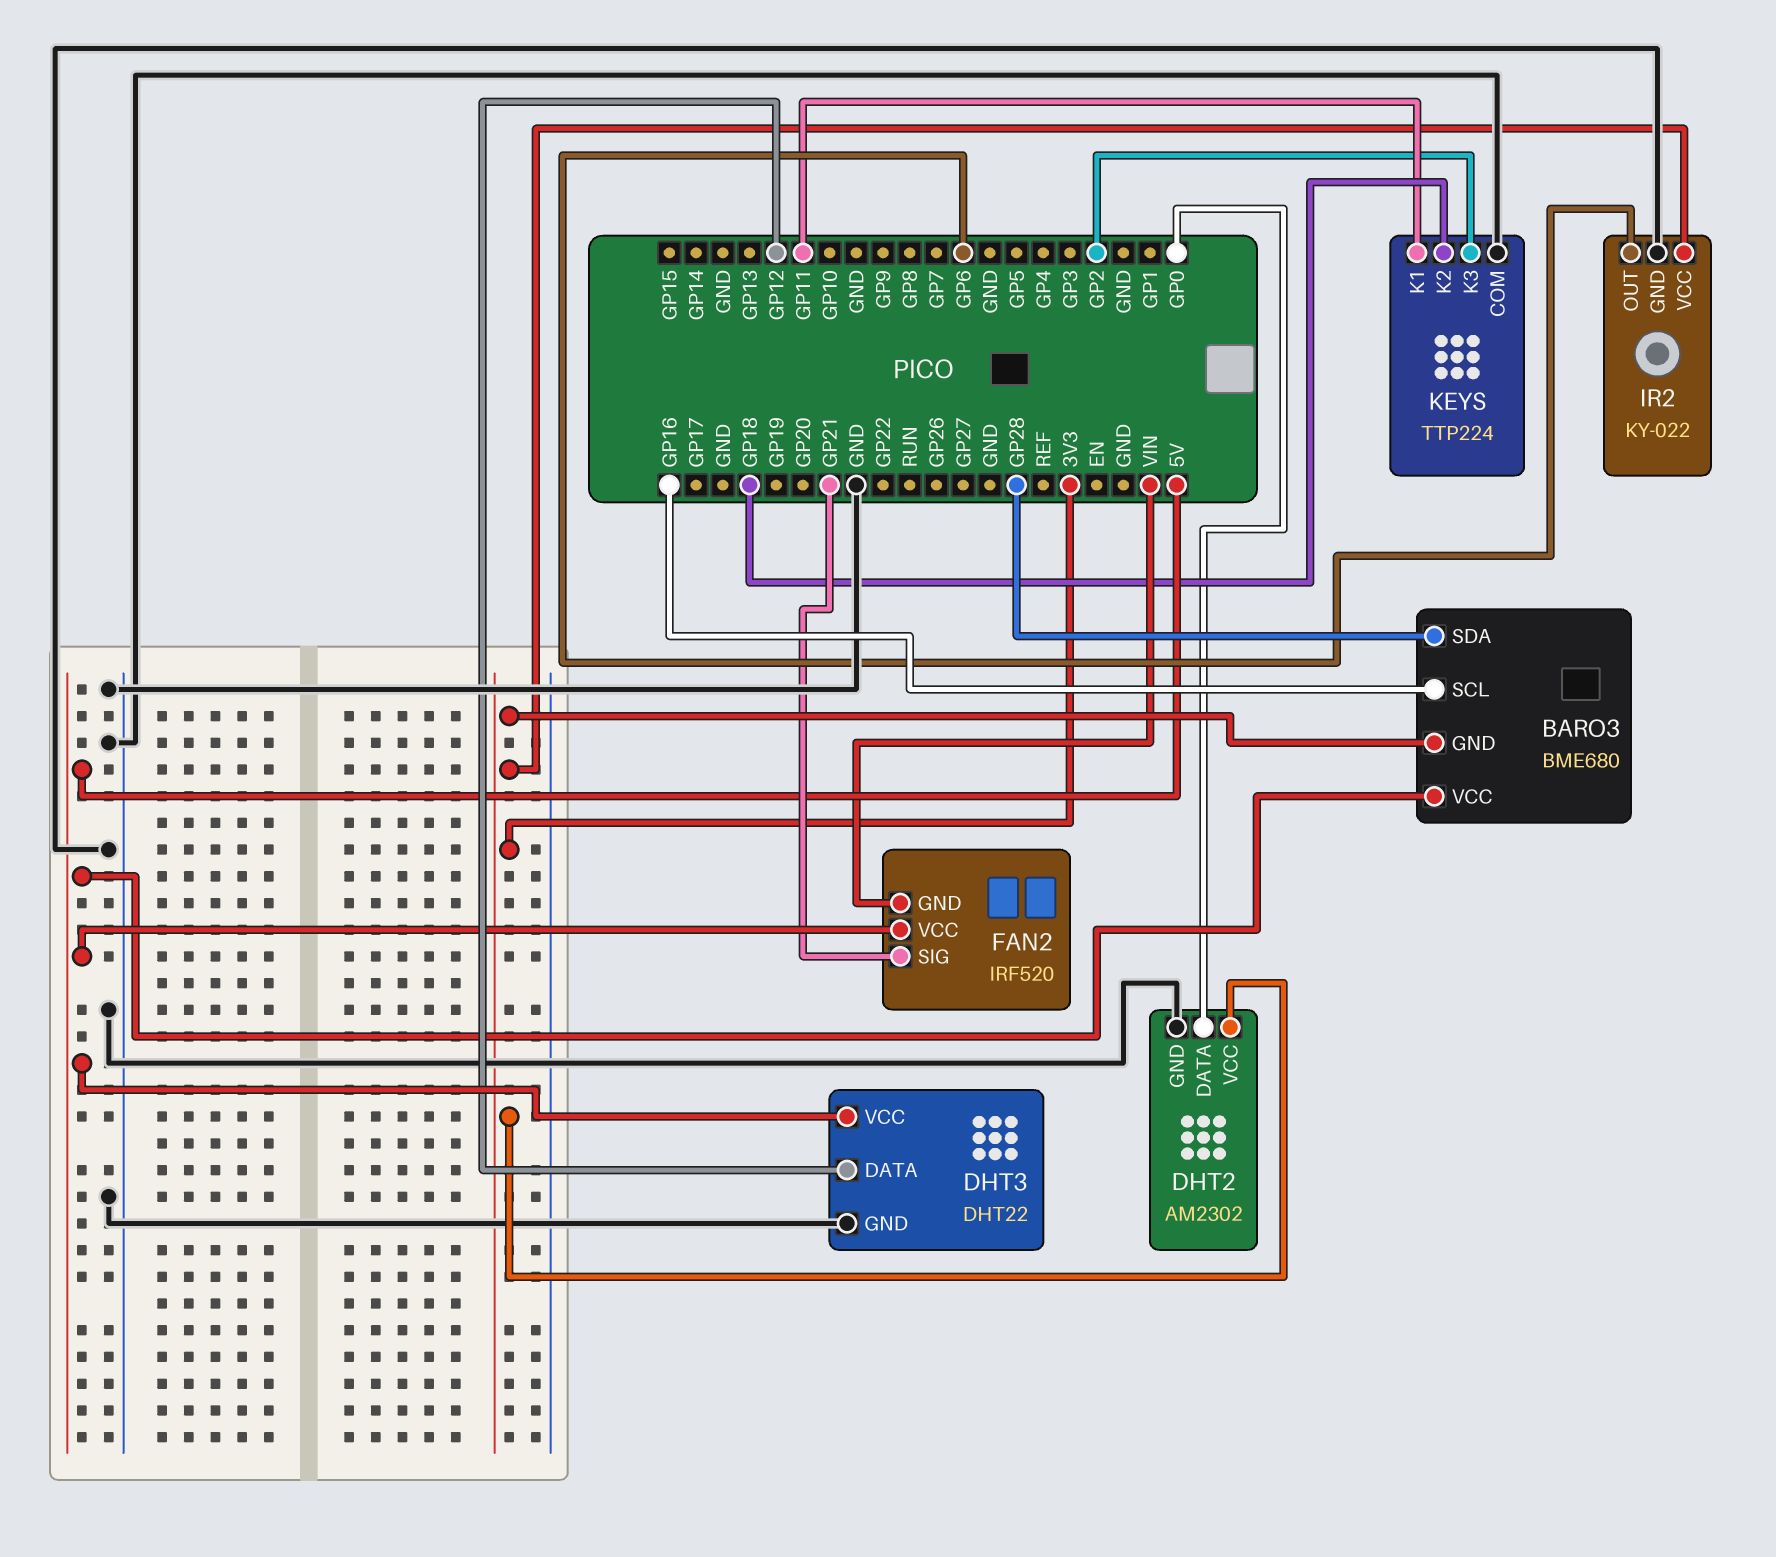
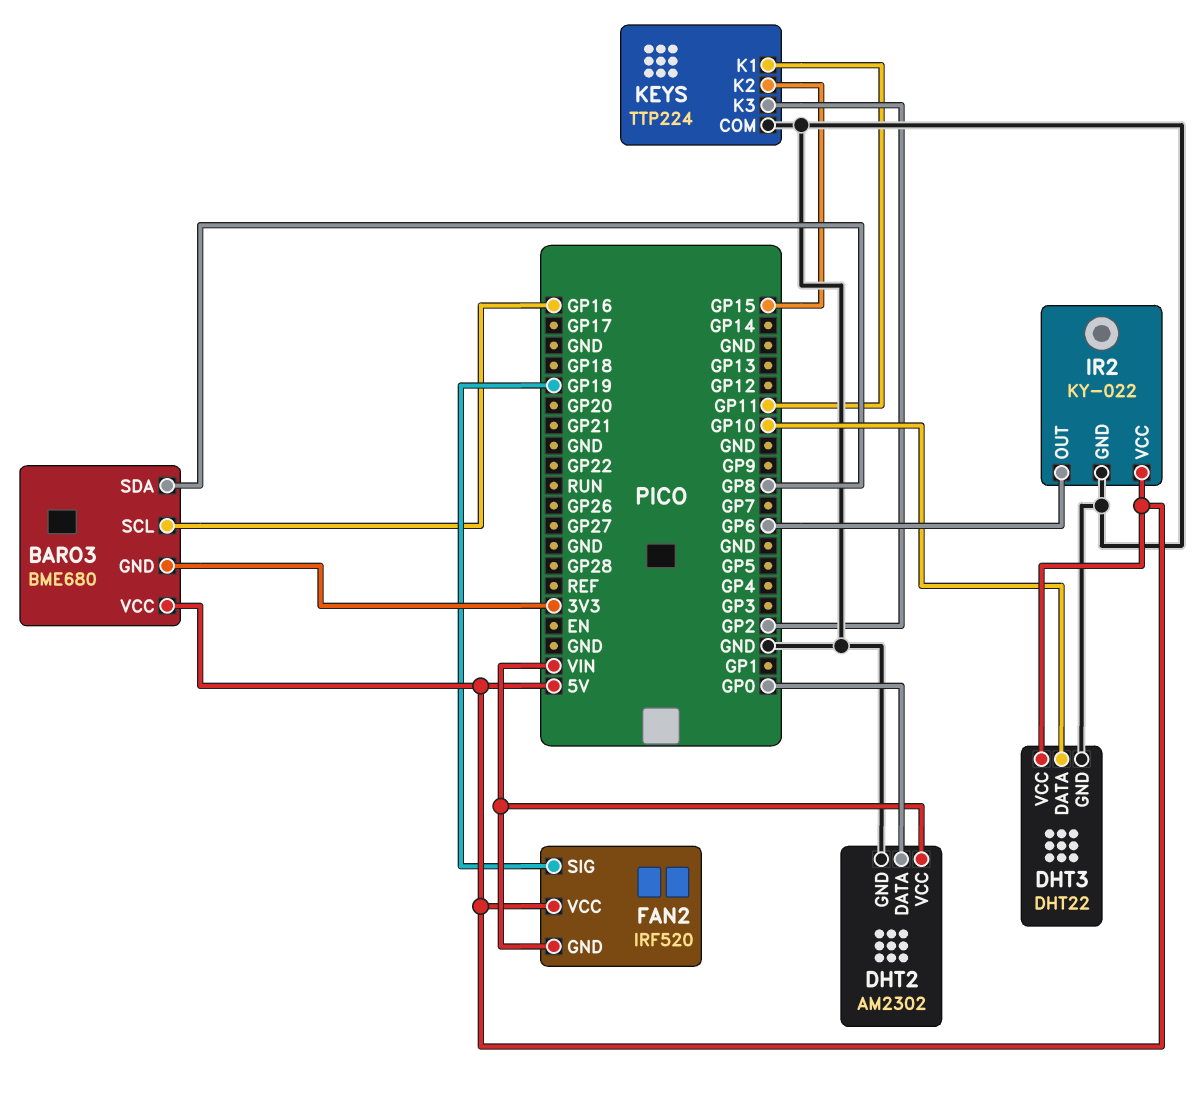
BARO3 pin SDA: GP28 -> GP8
DHT2 pin VCC: 3V3 -> VIN
DHT3 pin DATA: GP12 -> GP10
FAN2 pin SIG: GP21 -> GP19
IR2 pin VCC: 3V3 -> 5V
KEYS pin K2: GP18 -> GP15

